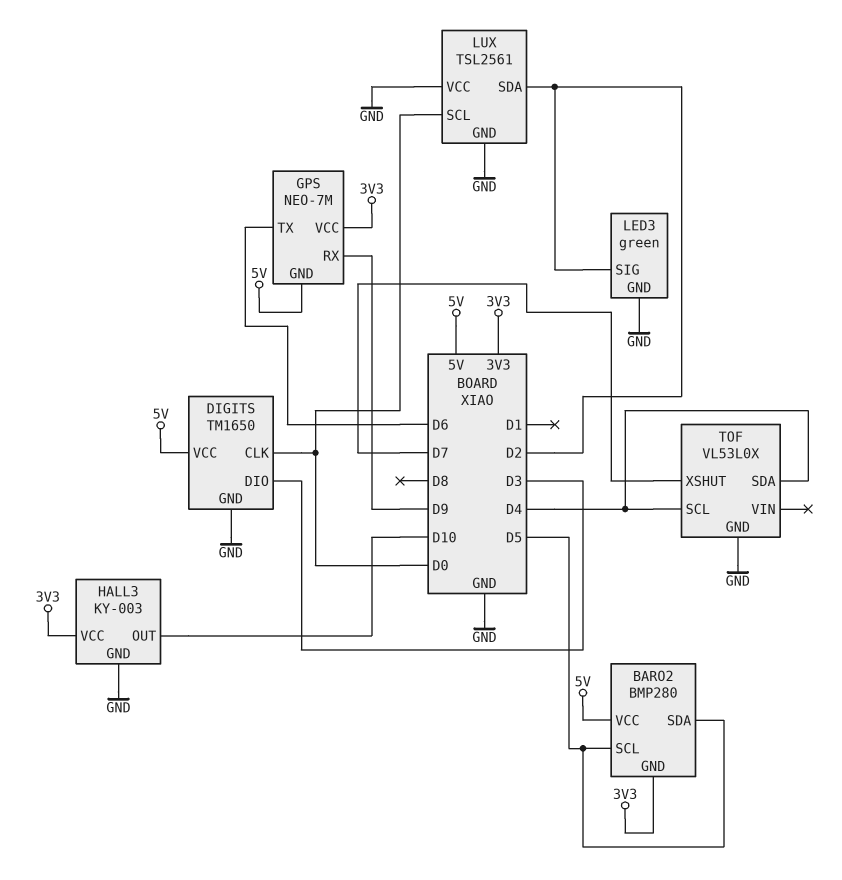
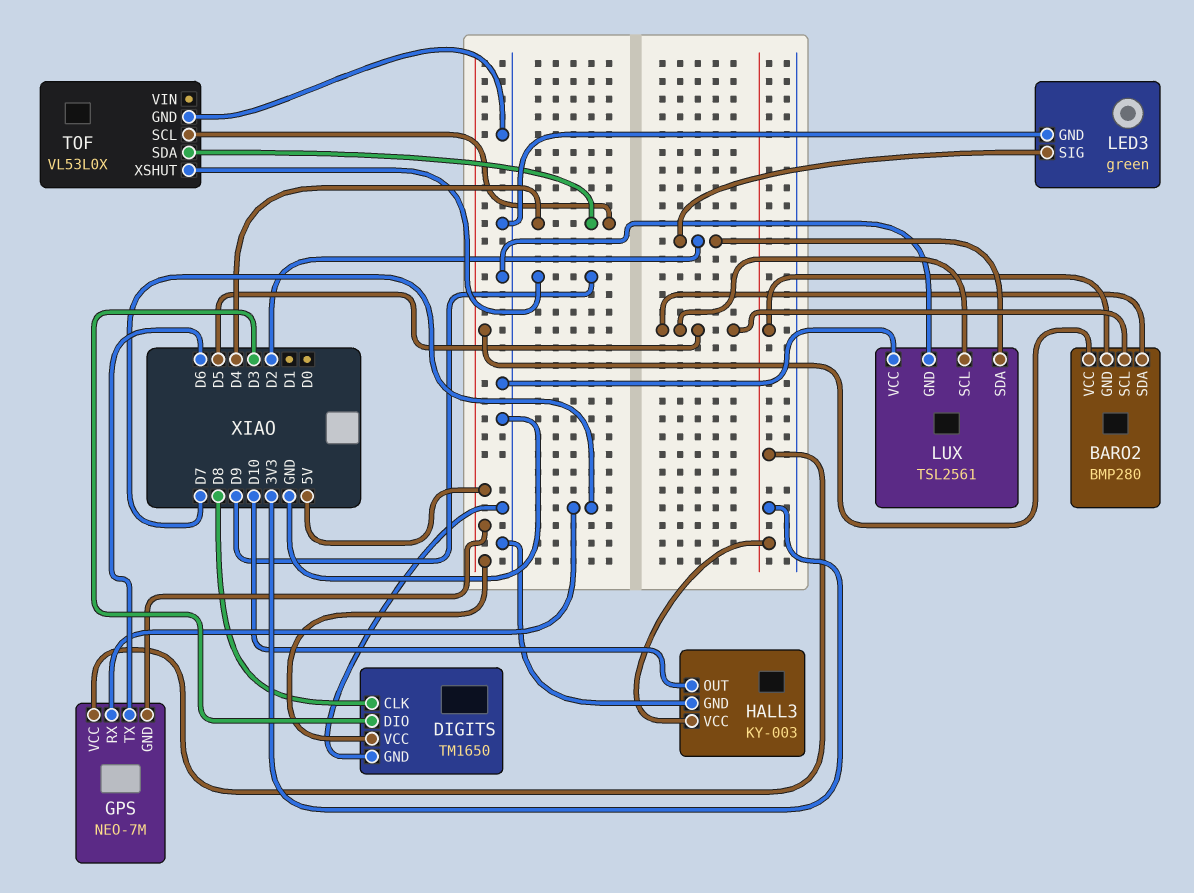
DIGITS pin CLK: D0 -> D8
GPS pin RX: D9 -> D7
LUX pin SCL: D0 -> D5
TOF pin XSHUT: D7 -> D9

